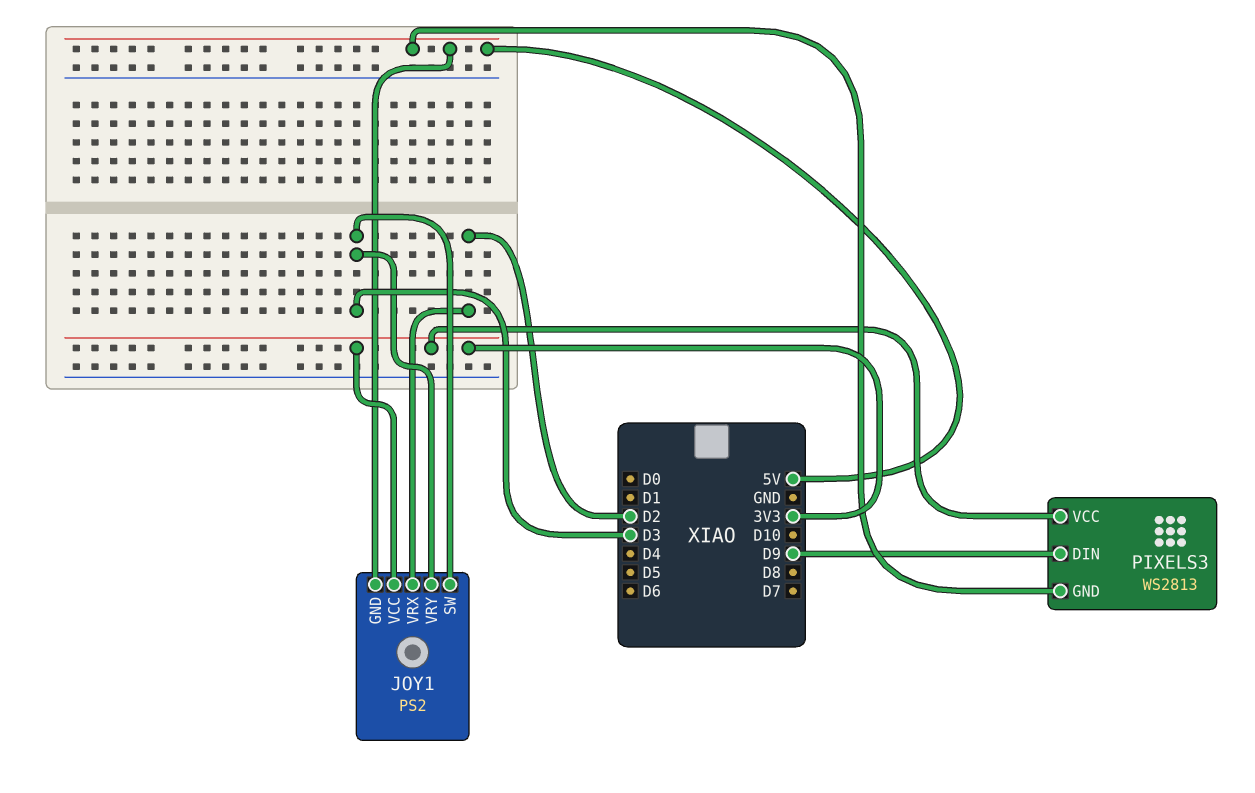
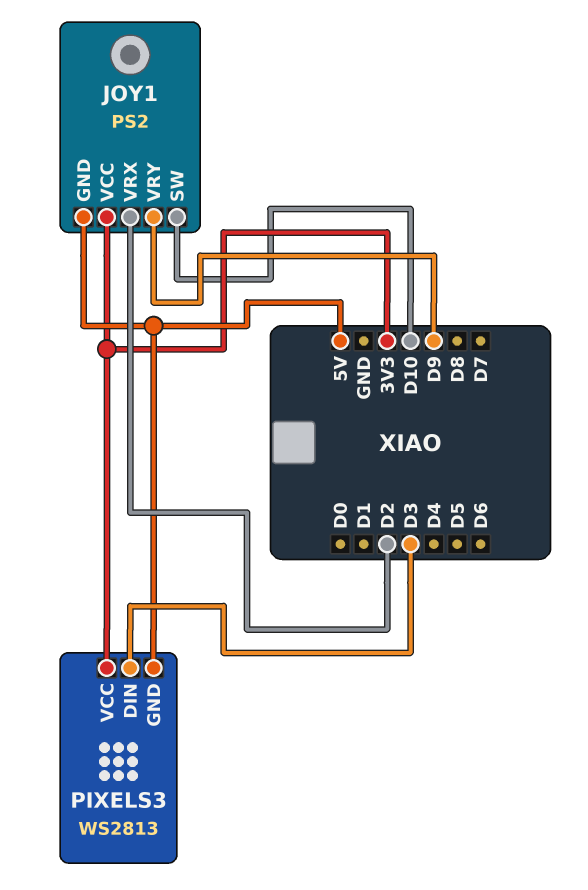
JOY1 pin SW: D3 -> D10
JOY1 pin VRY: D3 -> D9
PIXELS3 pin DIN: D9 -> D3

